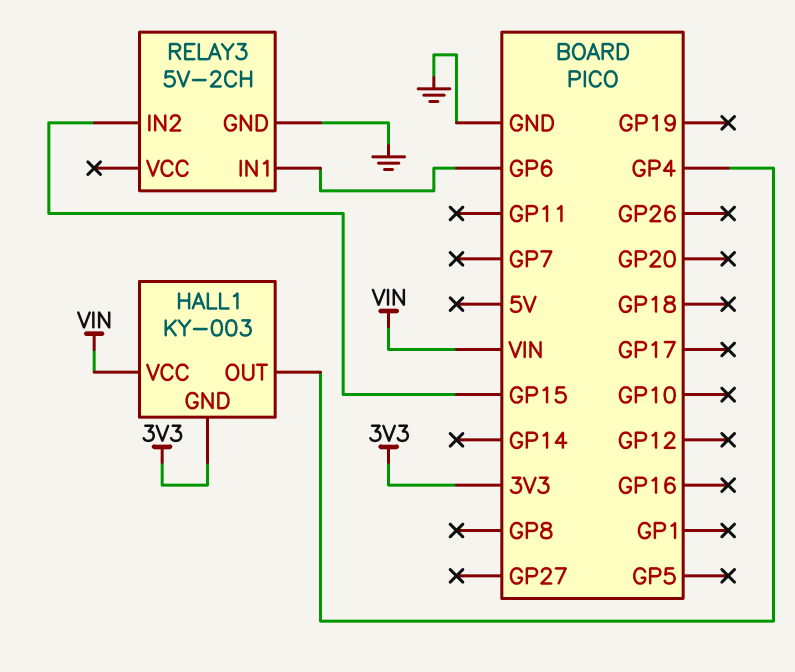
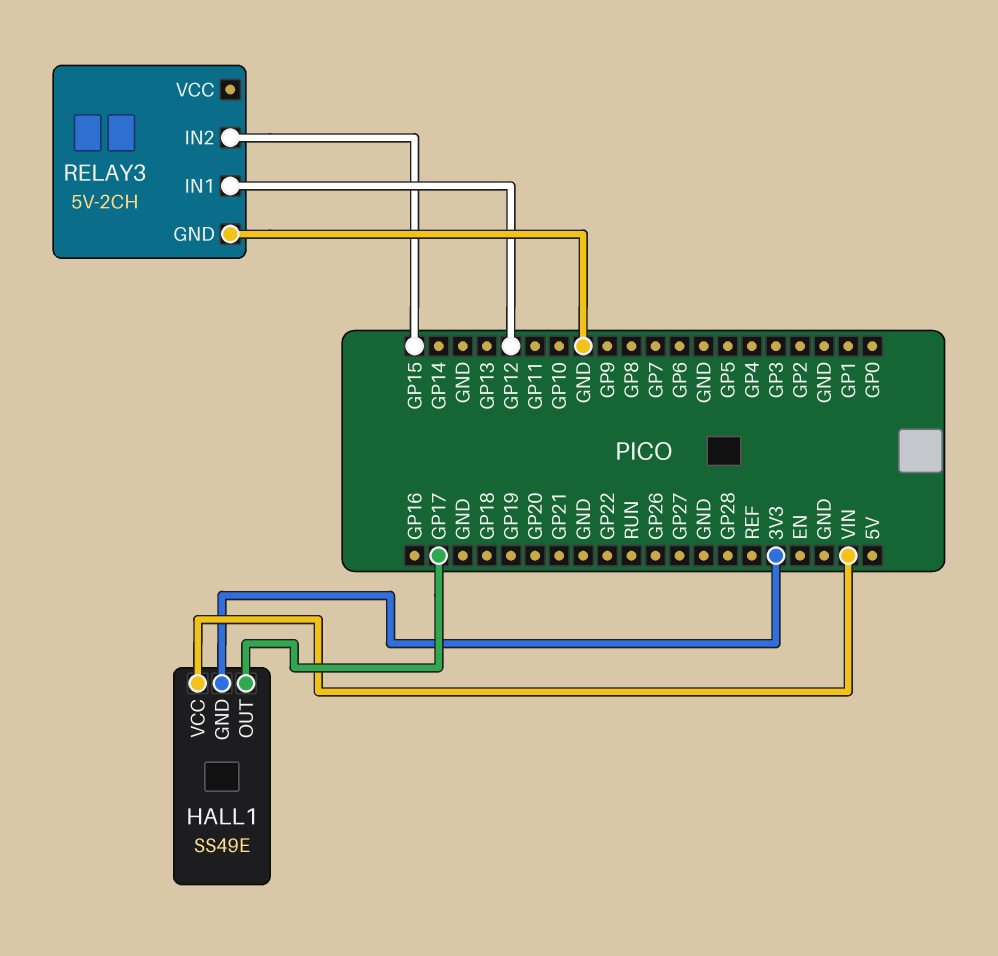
HALL1: KY-003 -> SS49E
HALL1 pin OUT: GP4 -> GP17
RELAY3 pin IN1: GP6 -> GP12

